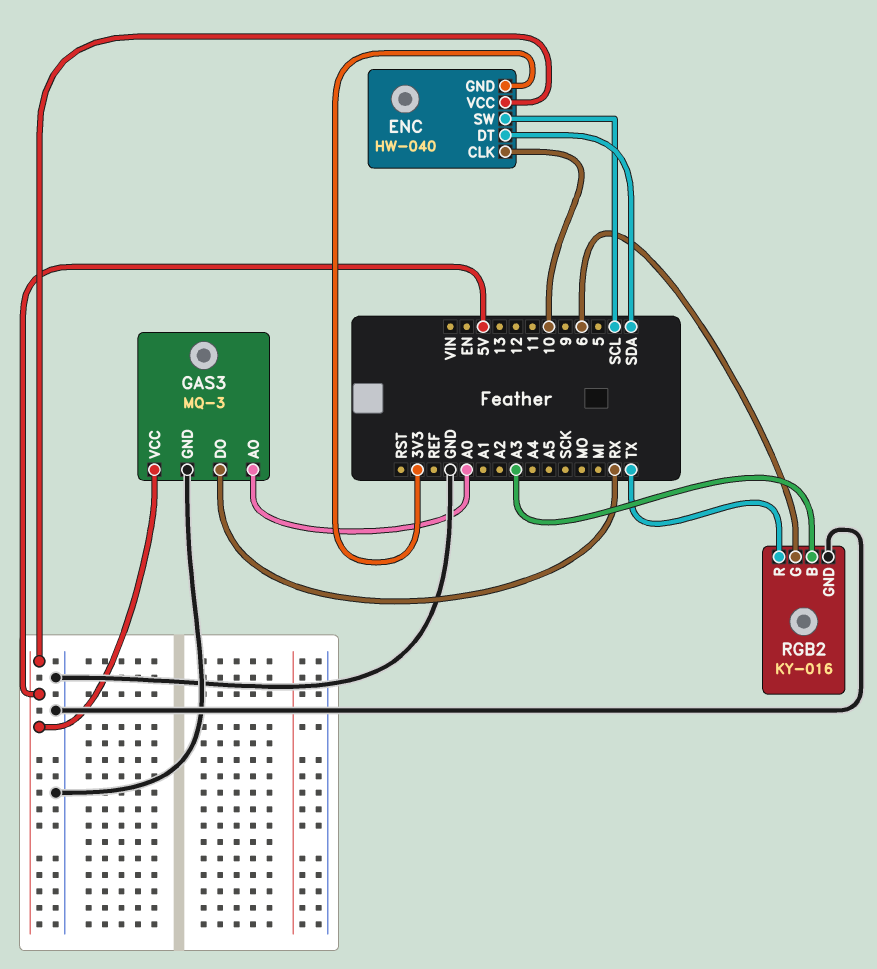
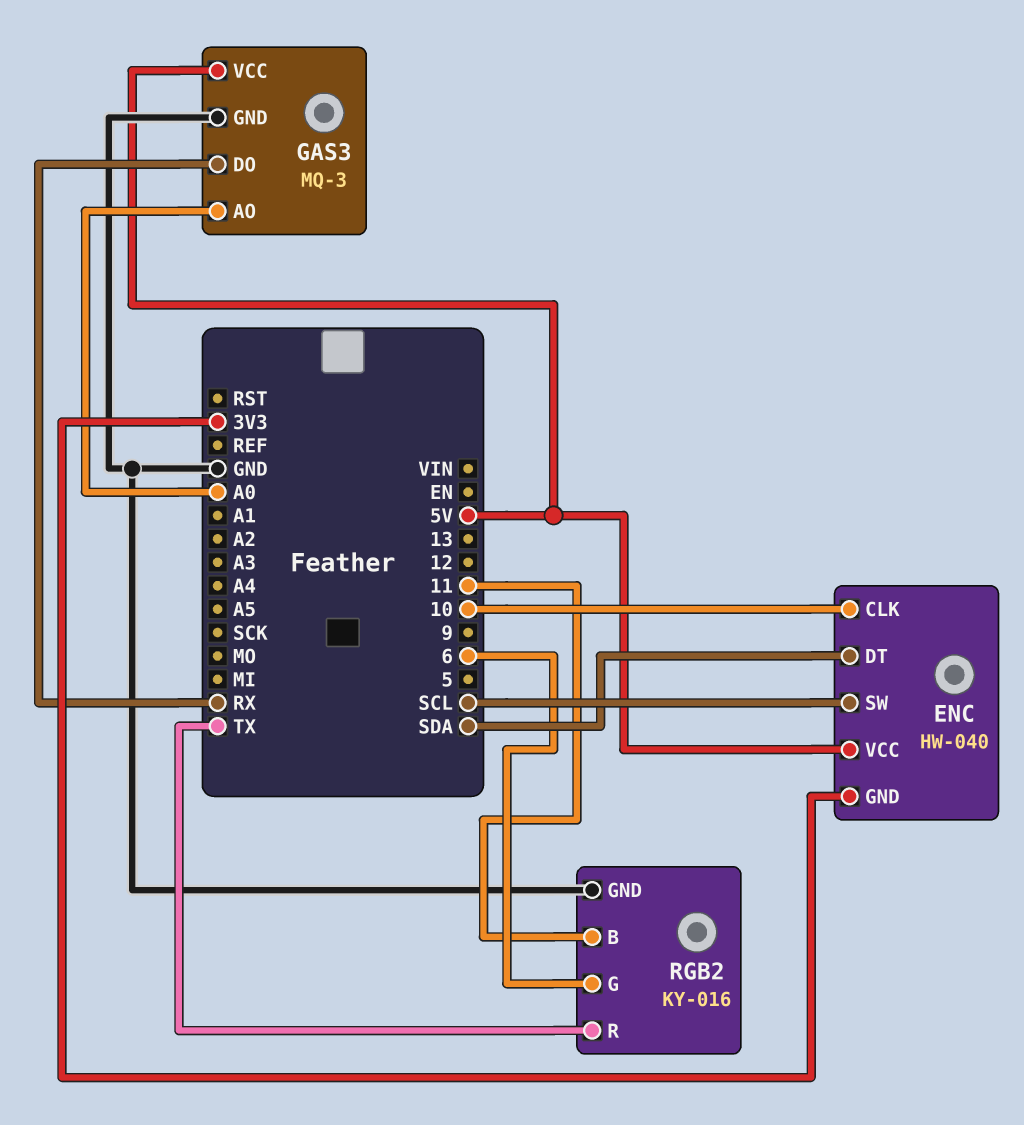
RGB2 pin B: A3 -> 11

